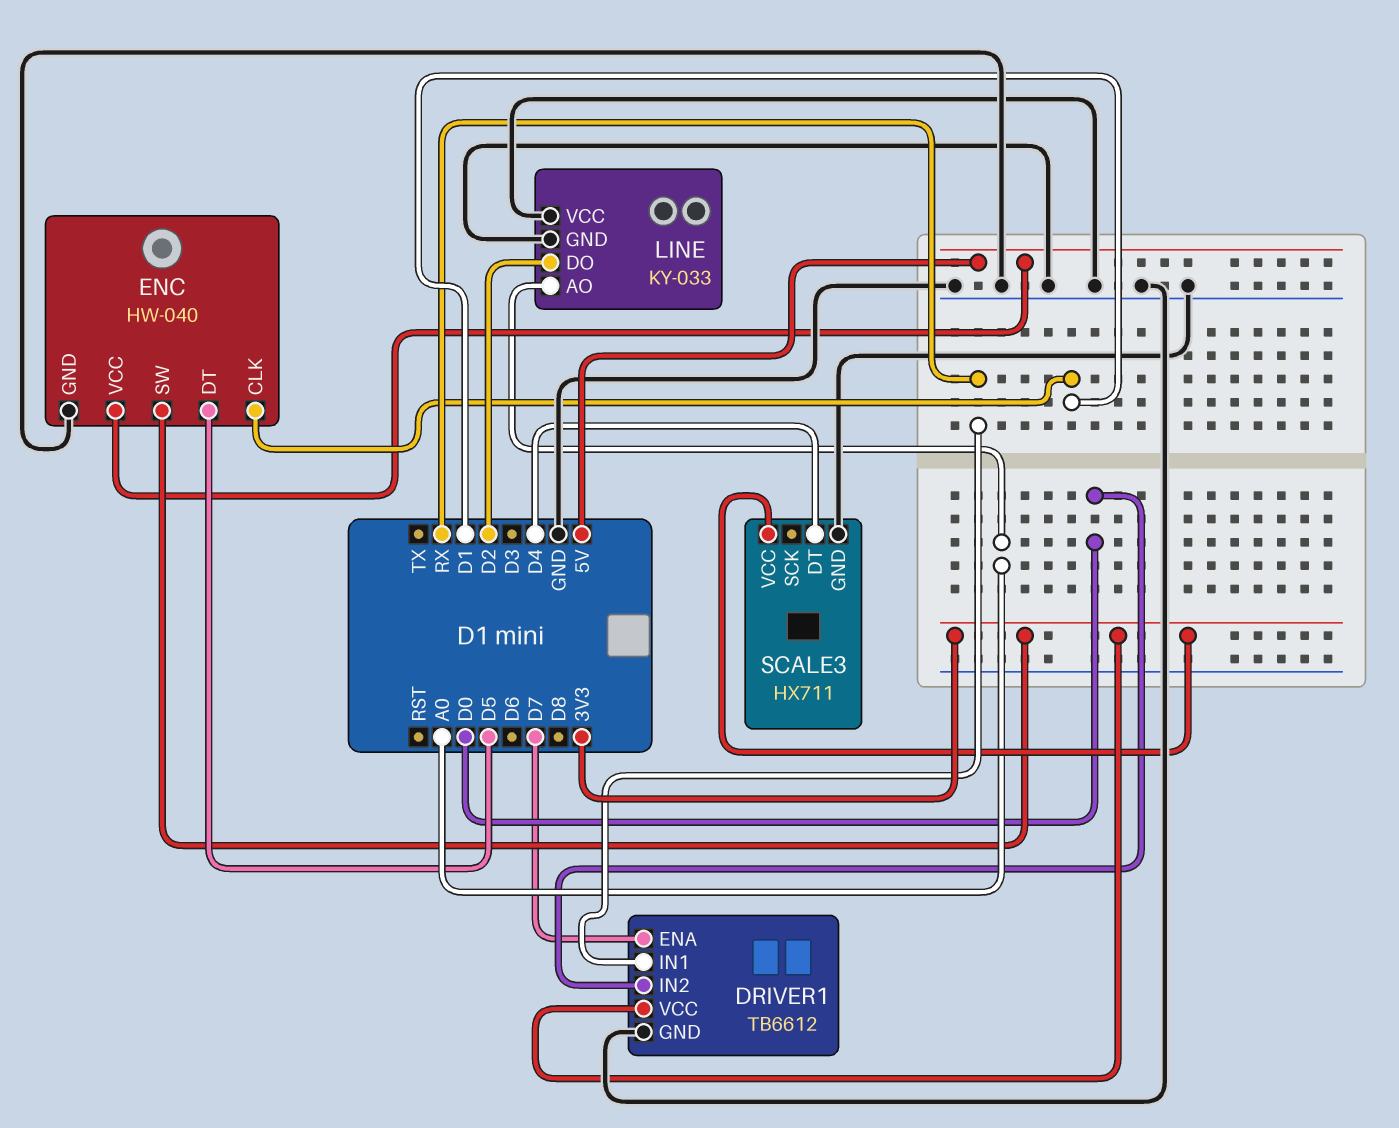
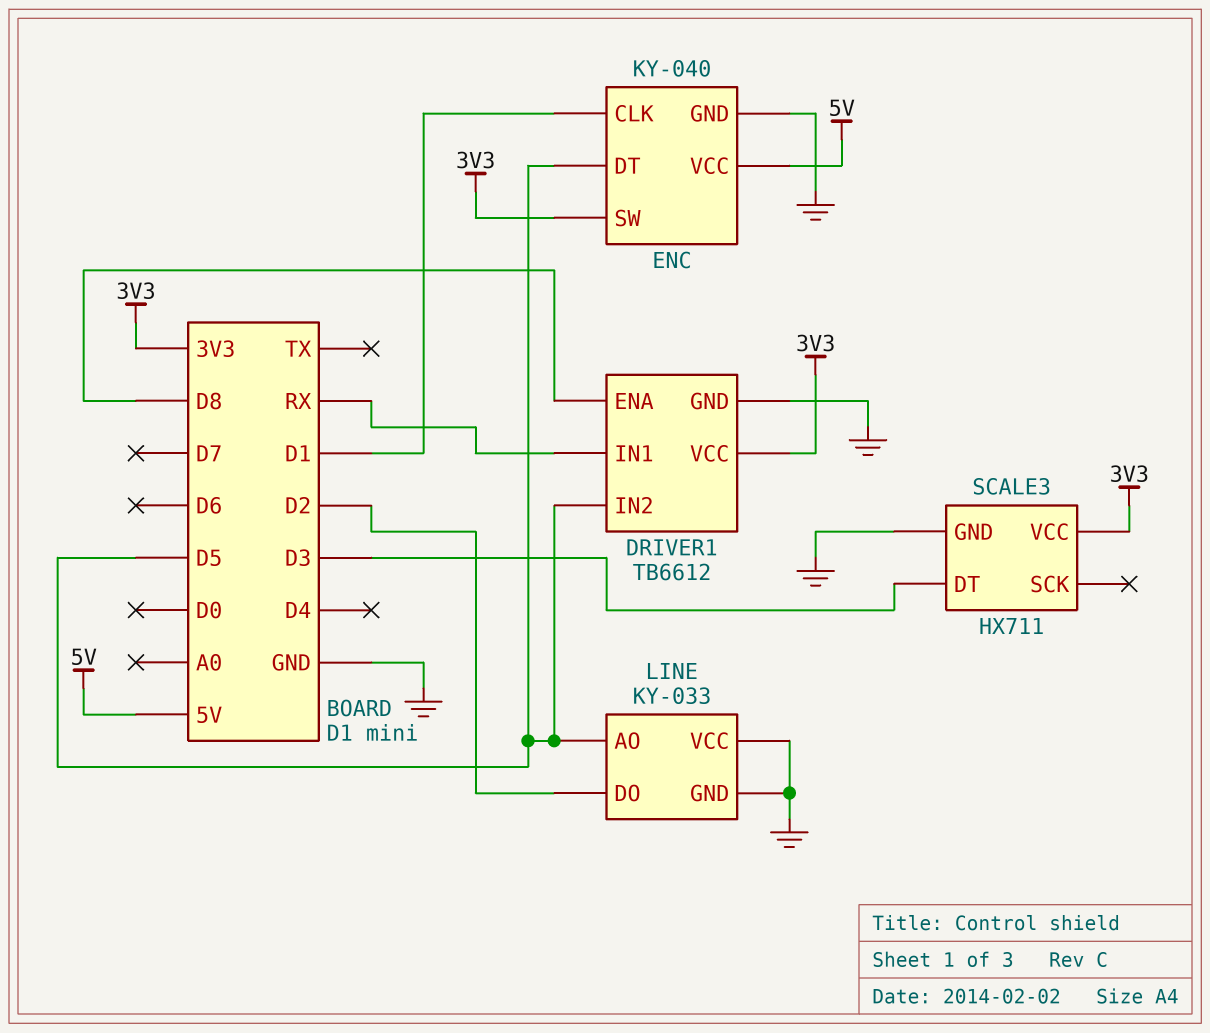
DRIVER1 pin ENA: D7 -> D8
DRIVER1 pin IN2: D0 -> D5
ENC: HW-040 -> KY-040
LINE pin AO: A0 -> D5
SCALE3 pin DT: D4 -> D3

